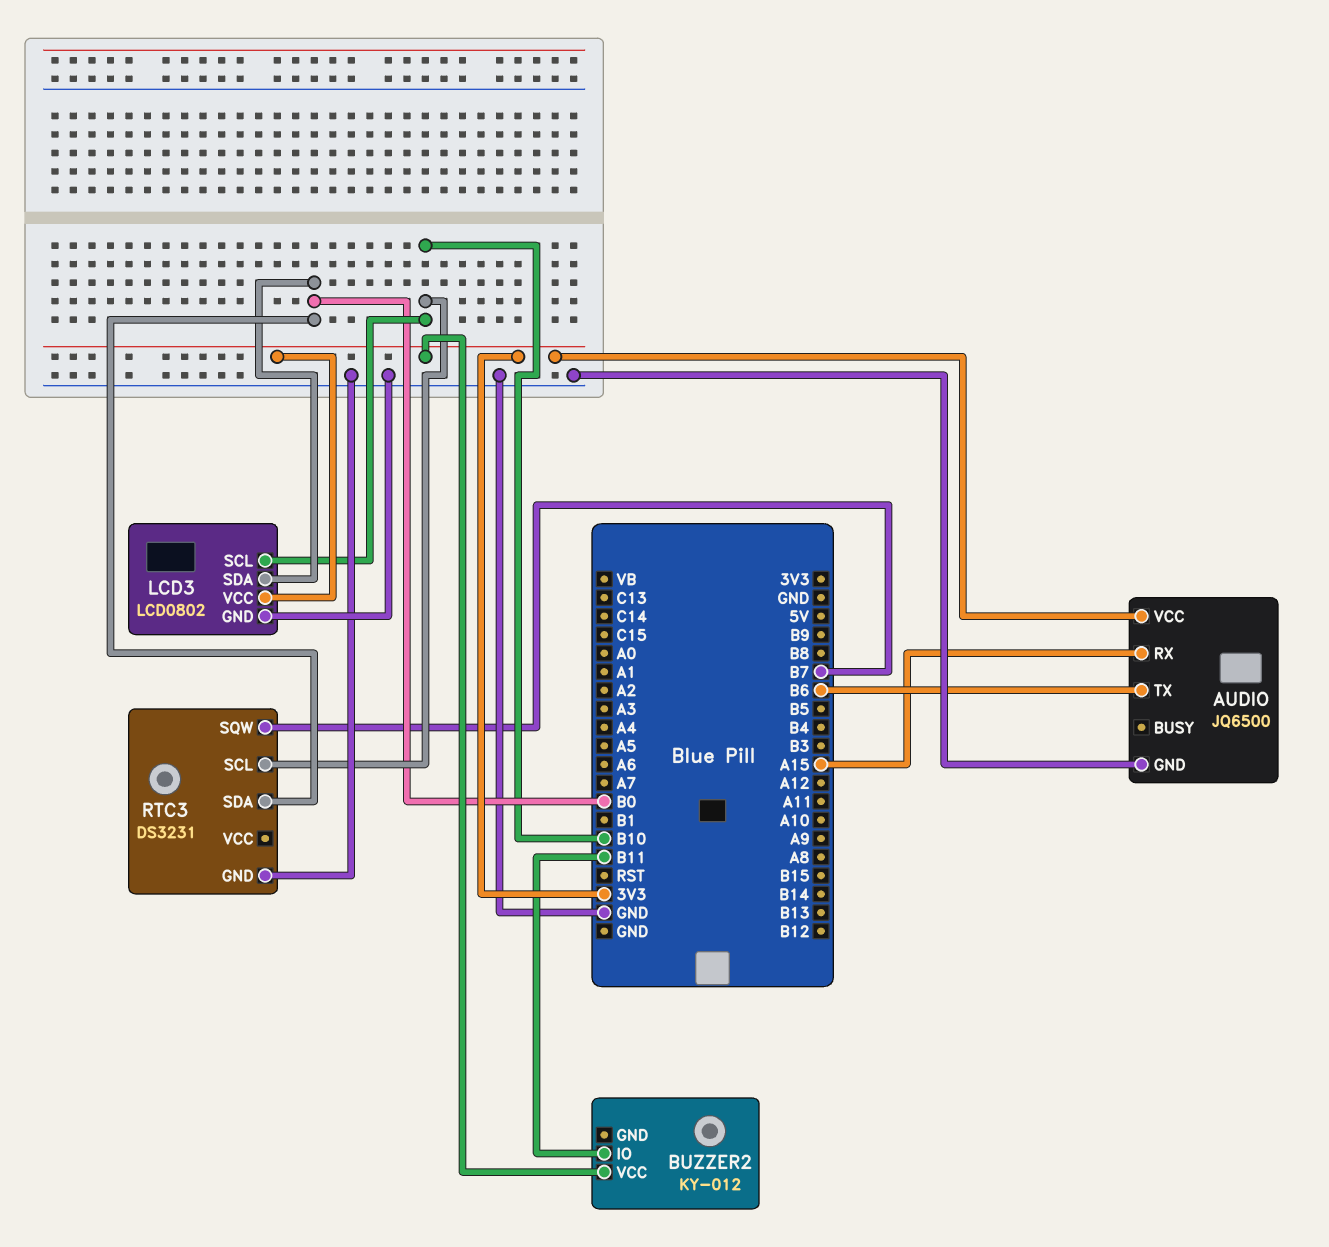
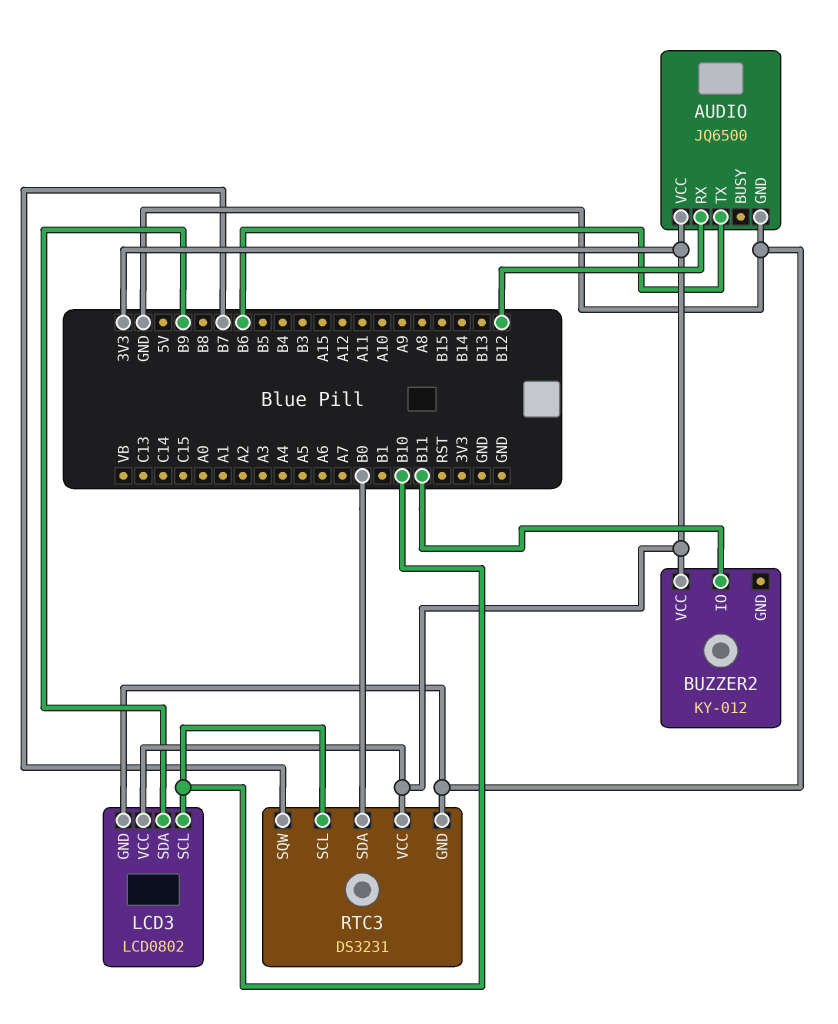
AUDIO pin RX: A15 -> B12
LCD3 pin SDA: B0 -> B9
RTC3 pin VCC: none -> 3V3

